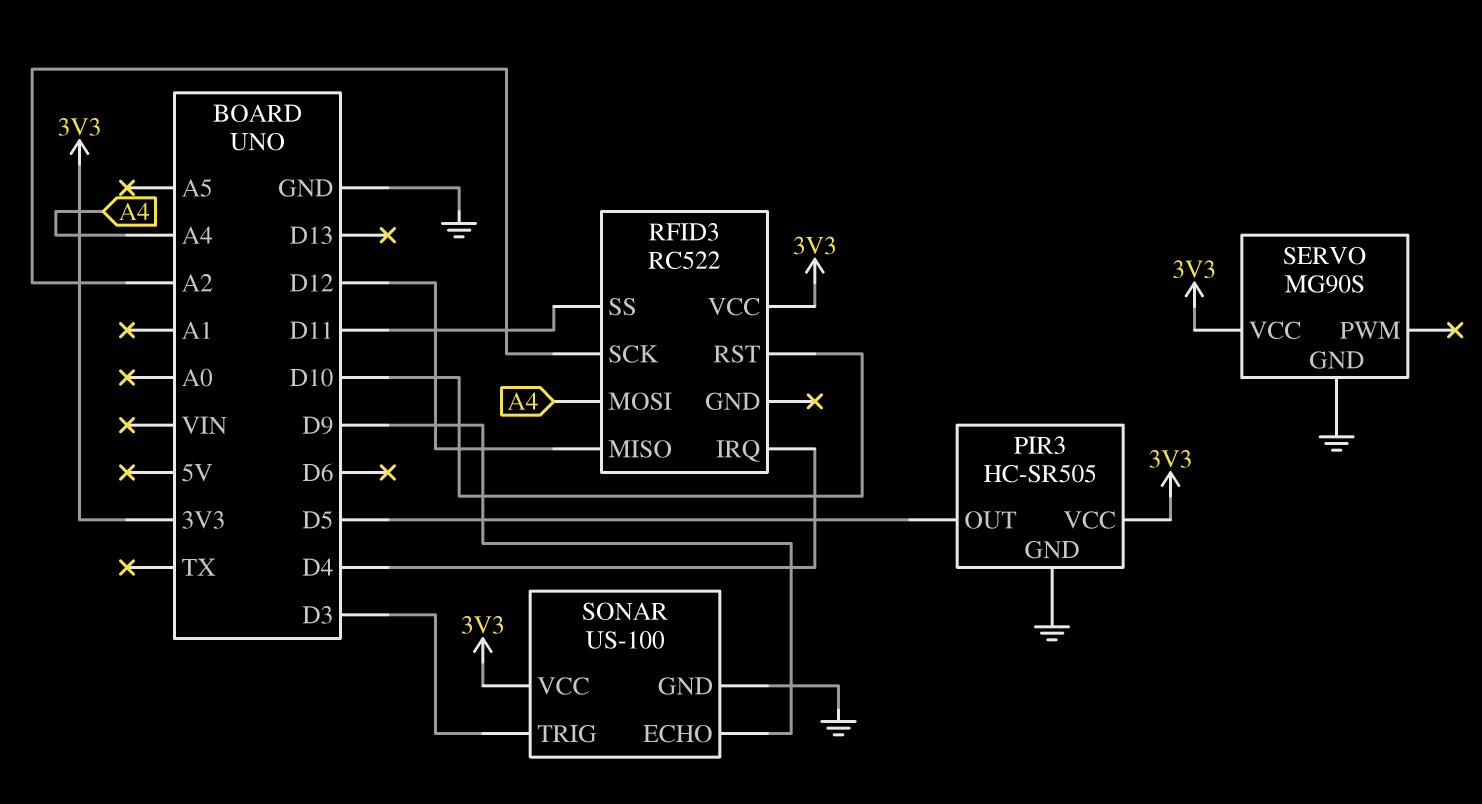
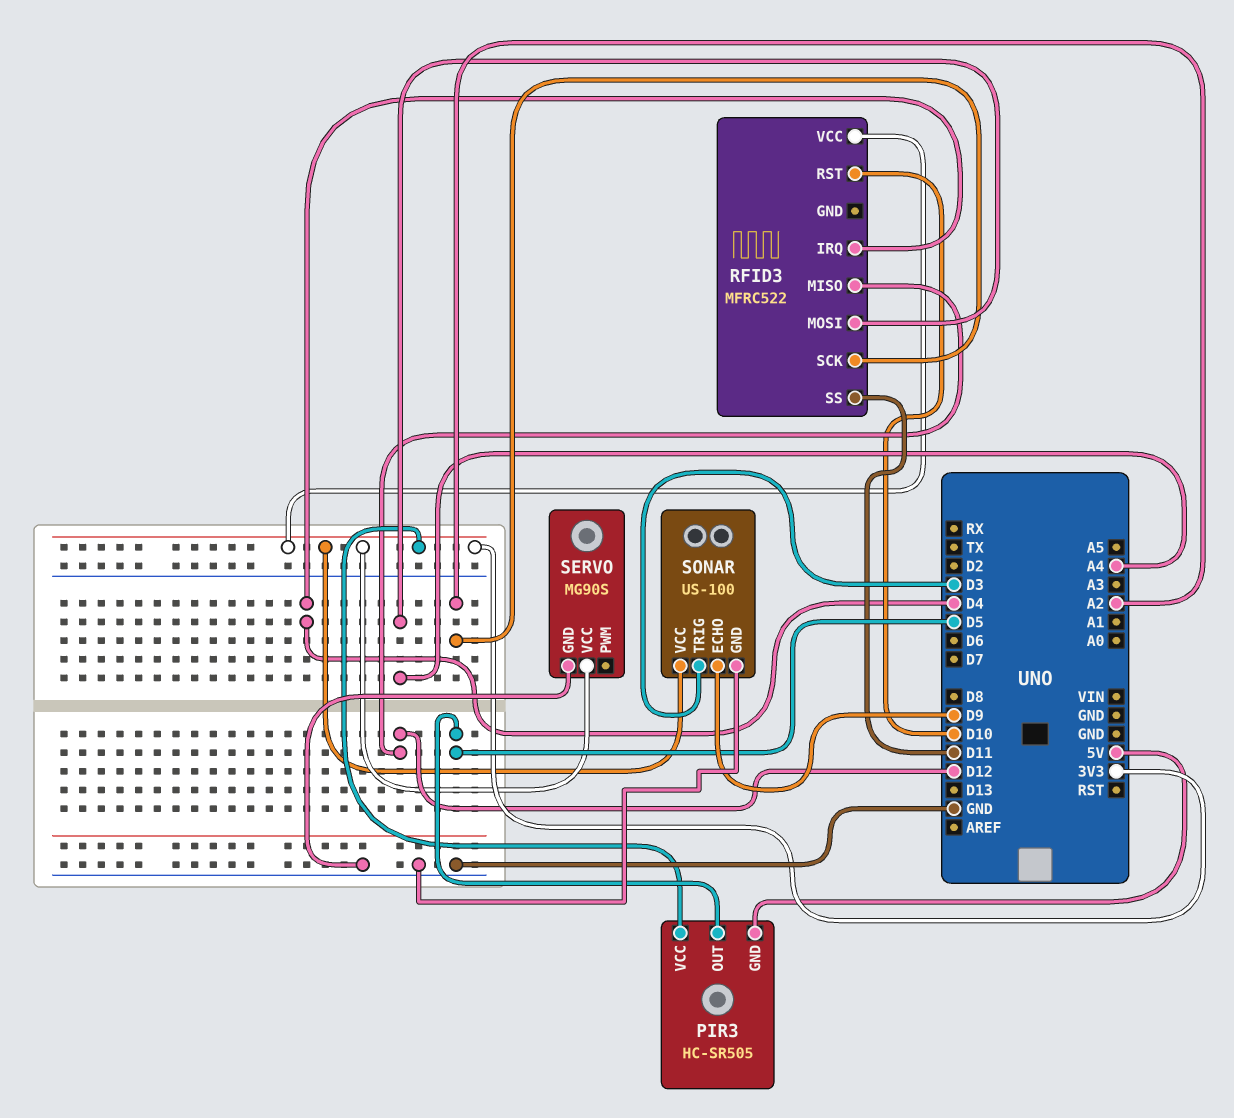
PIR3 pin GND: GND -> 5V
RFID3: RC522 -> MFRC522

